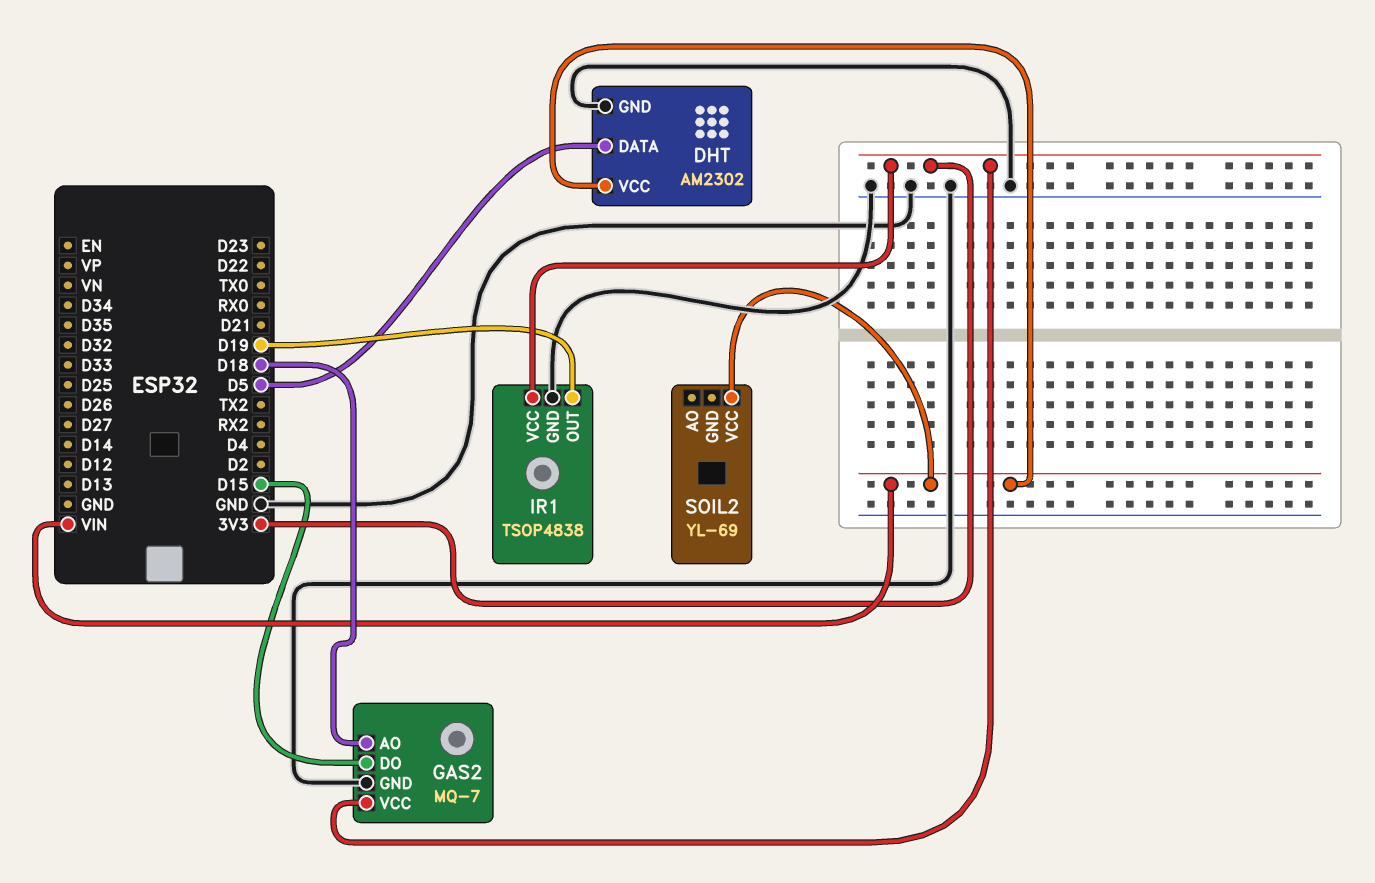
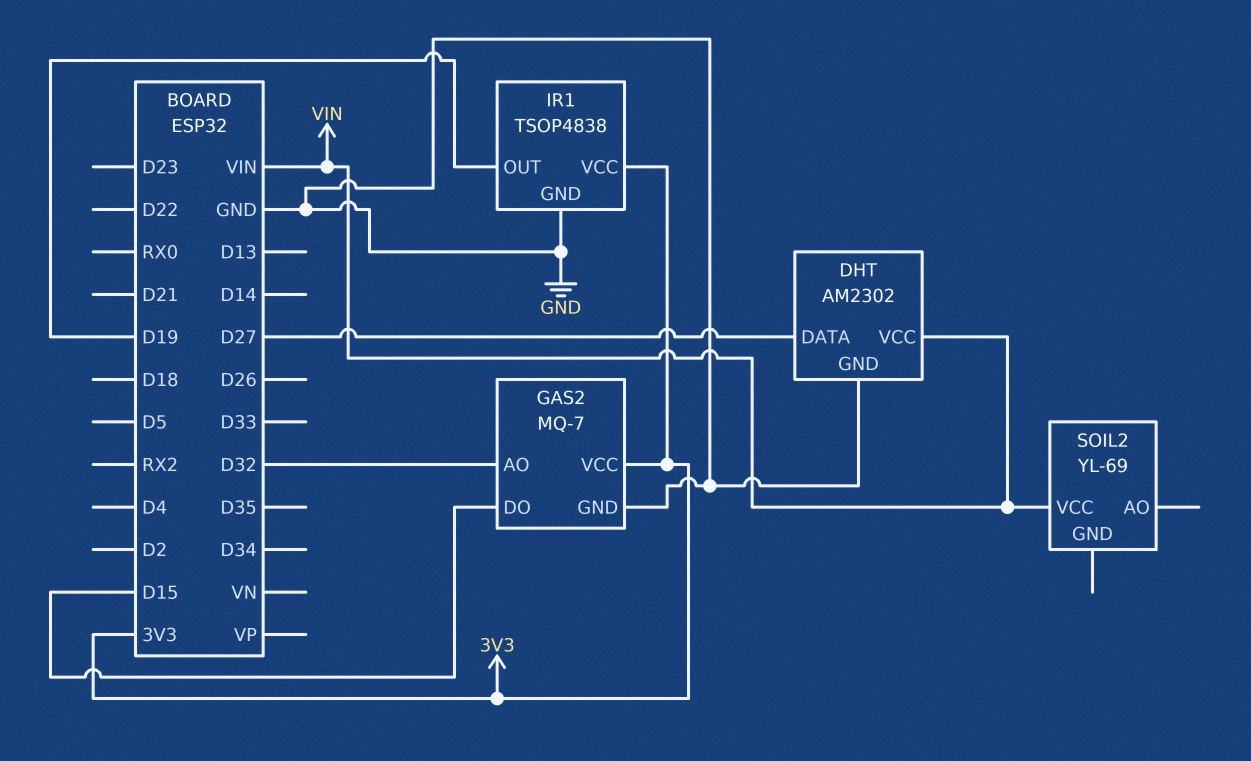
DHT pin DATA: D5 -> D27
GAS2 pin AO: D18 -> D32

